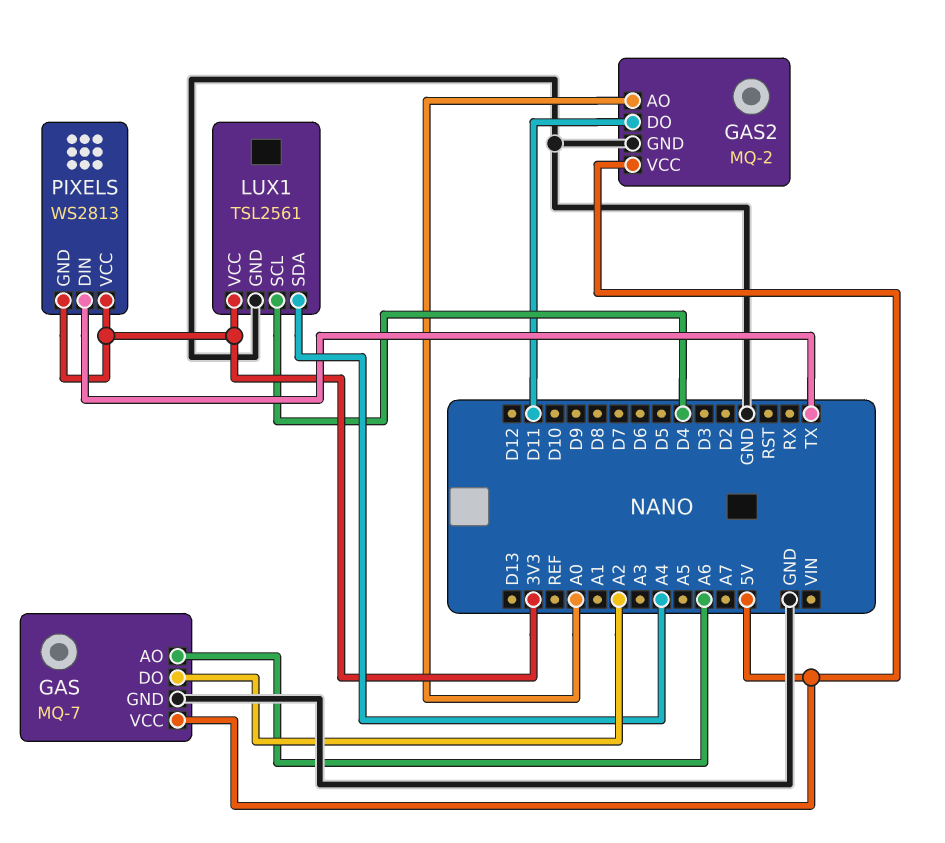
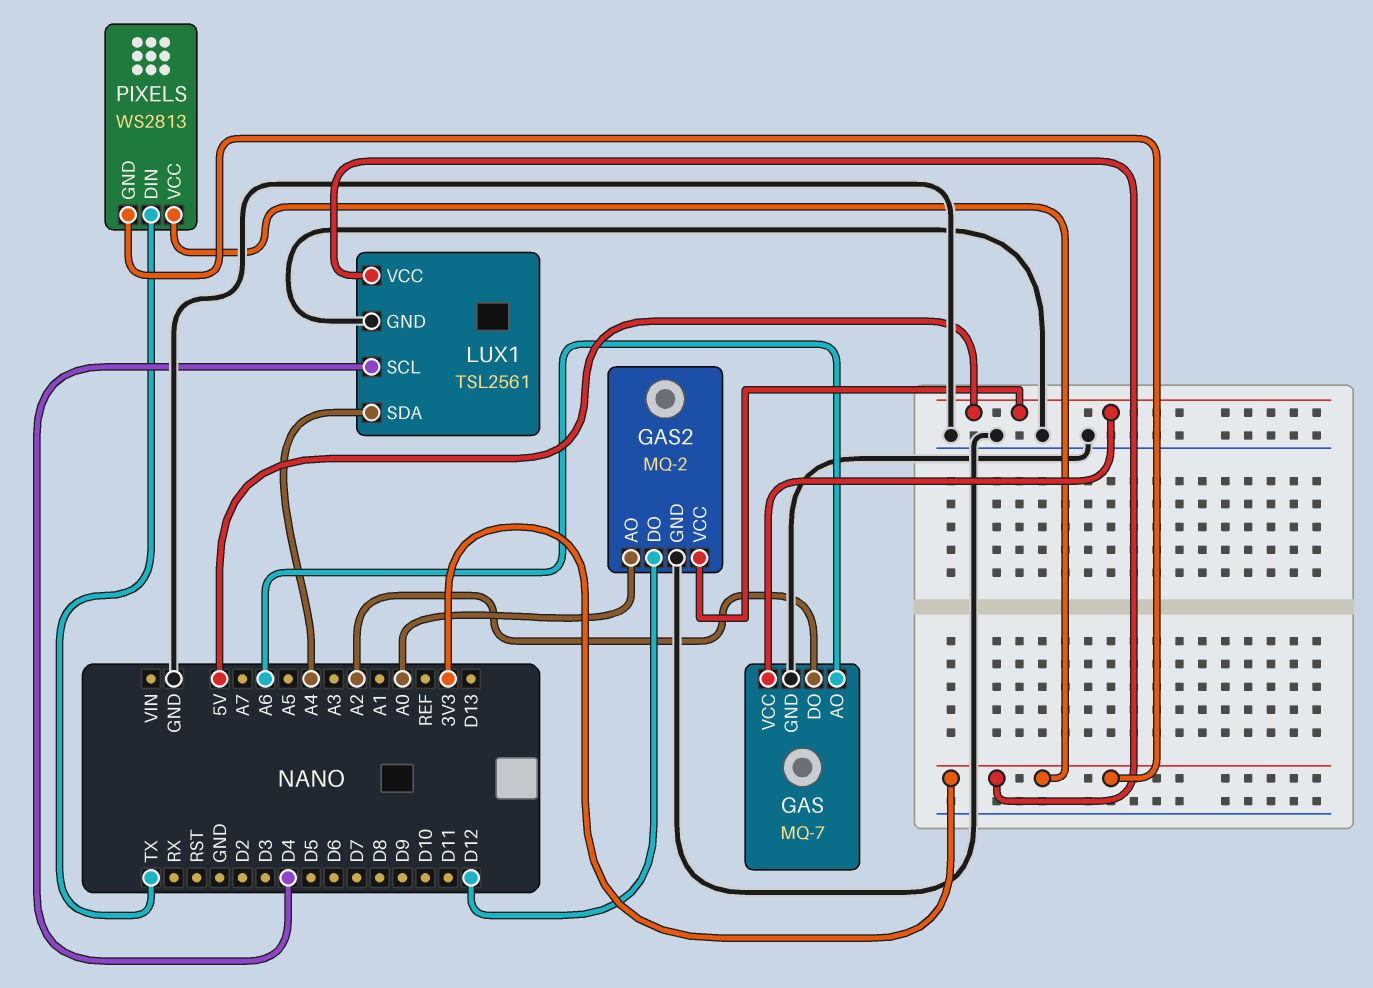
GAS2 pin DO: D11 -> D12

